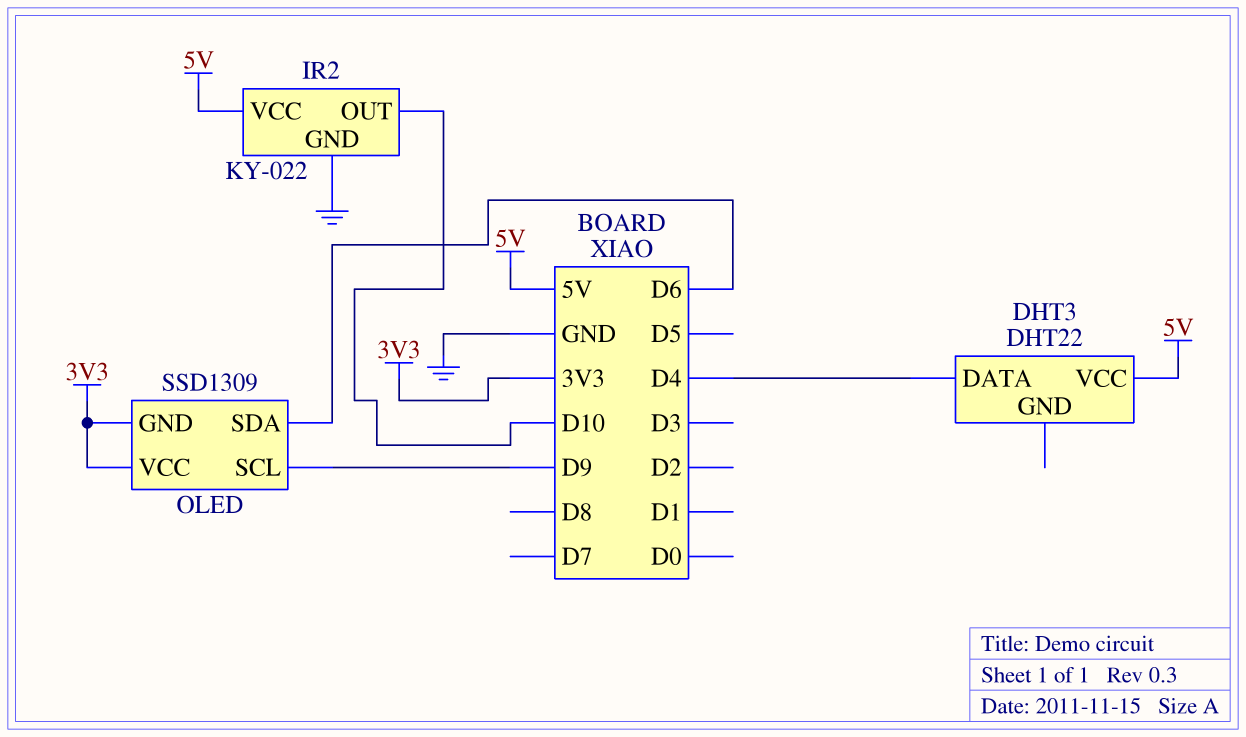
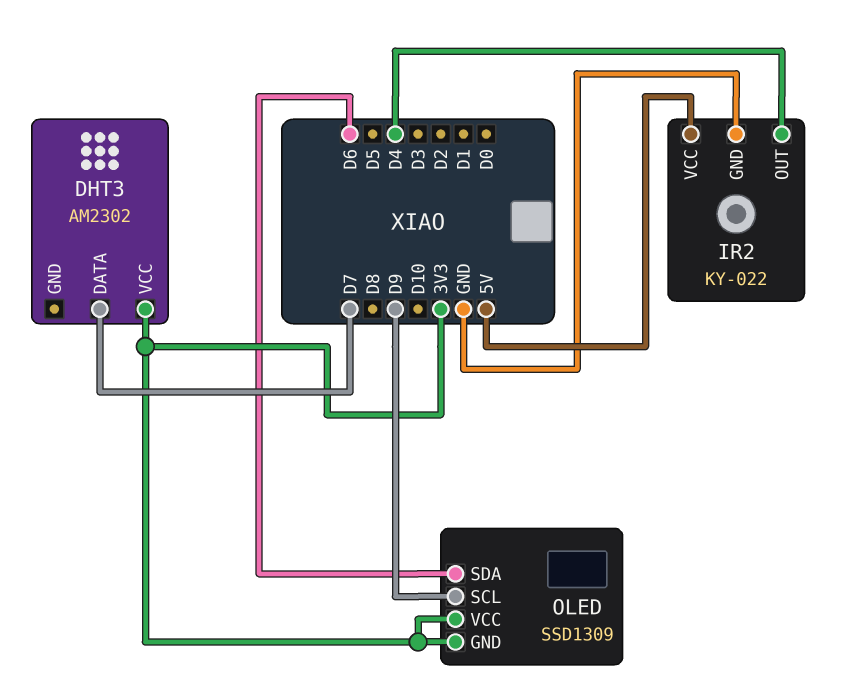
DHT3: DHT22 -> AM2302
DHT3 pin DATA: D4 -> D7
DHT3 pin VCC: 5V -> 3V3
IR2 pin OUT: D10 -> D4

